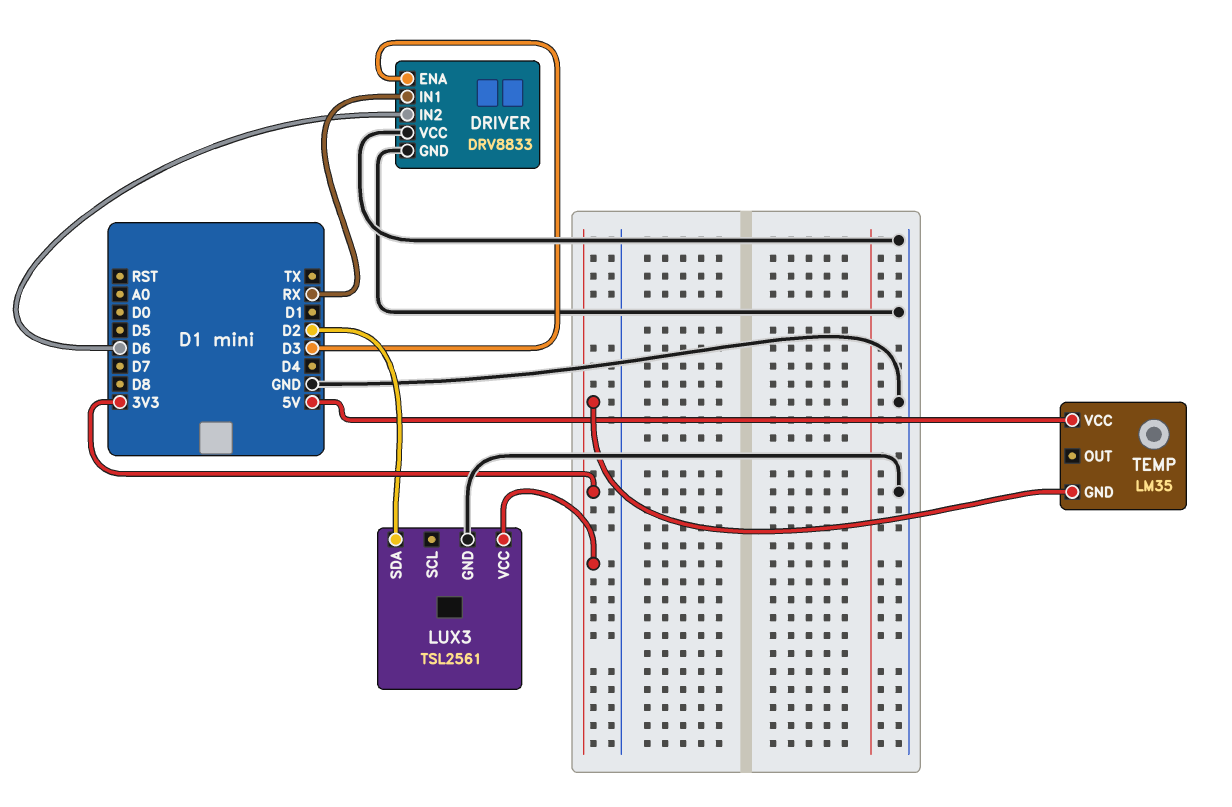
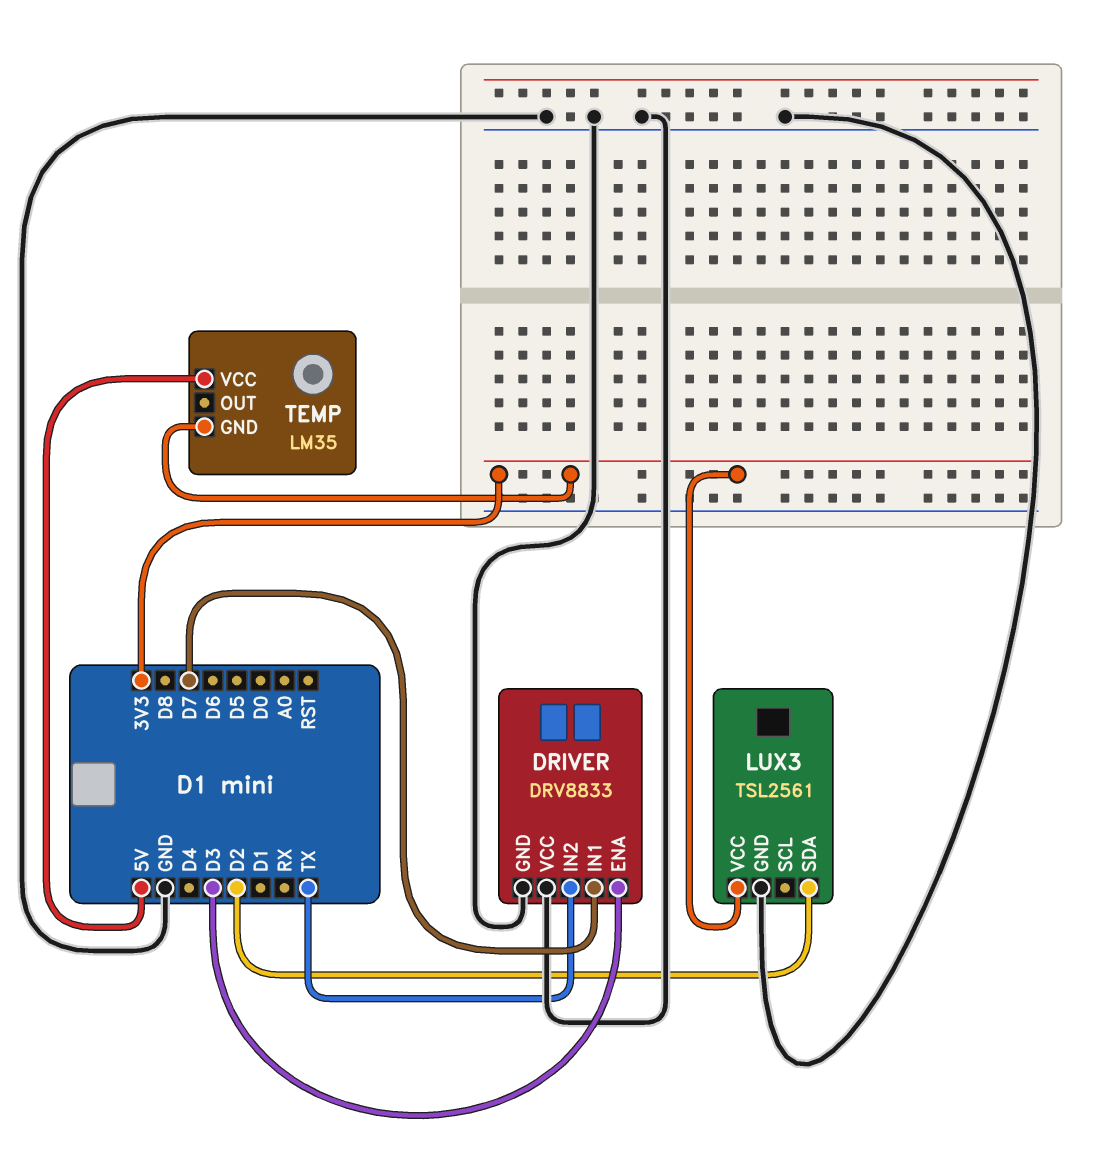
DRIVER pin IN1: RX -> D7
DRIVER pin IN2: D6 -> TX

